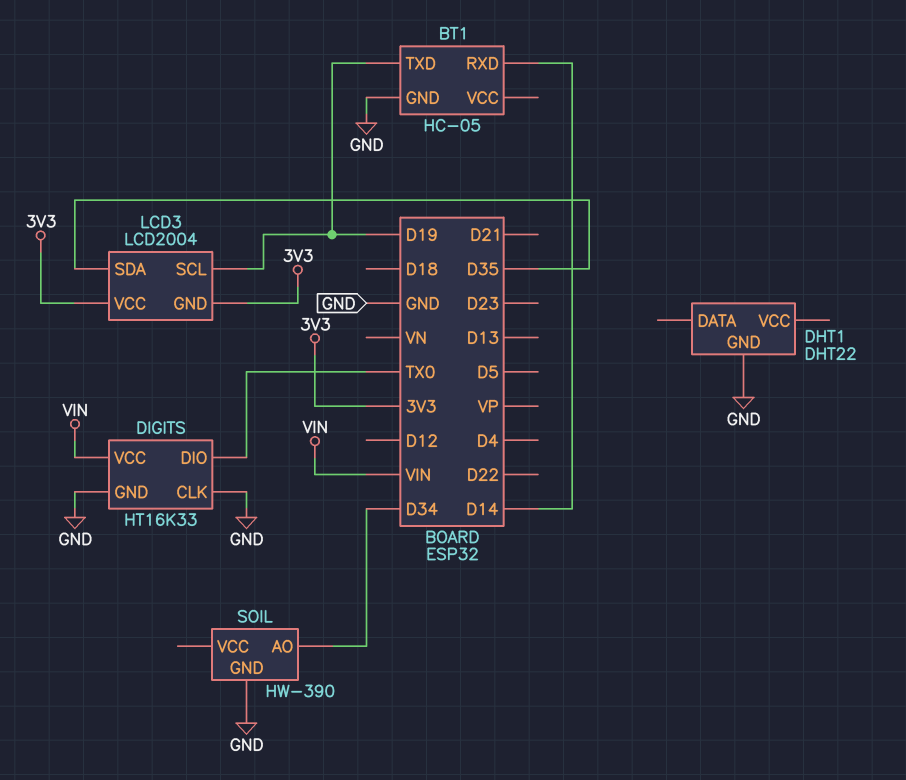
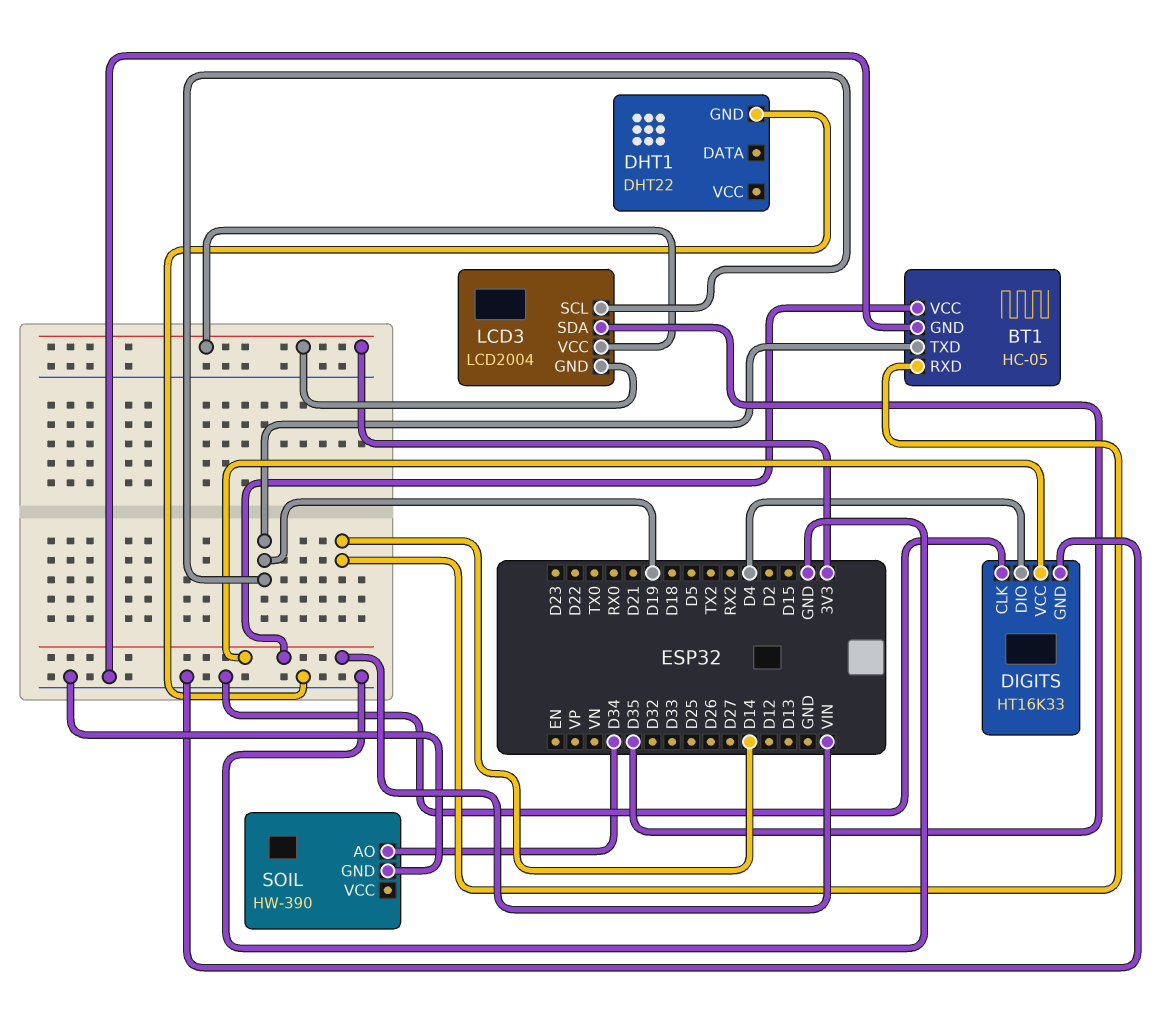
BT1 pin VCC: none -> VIN
DIGITS pin DIO: TX0 -> D4

